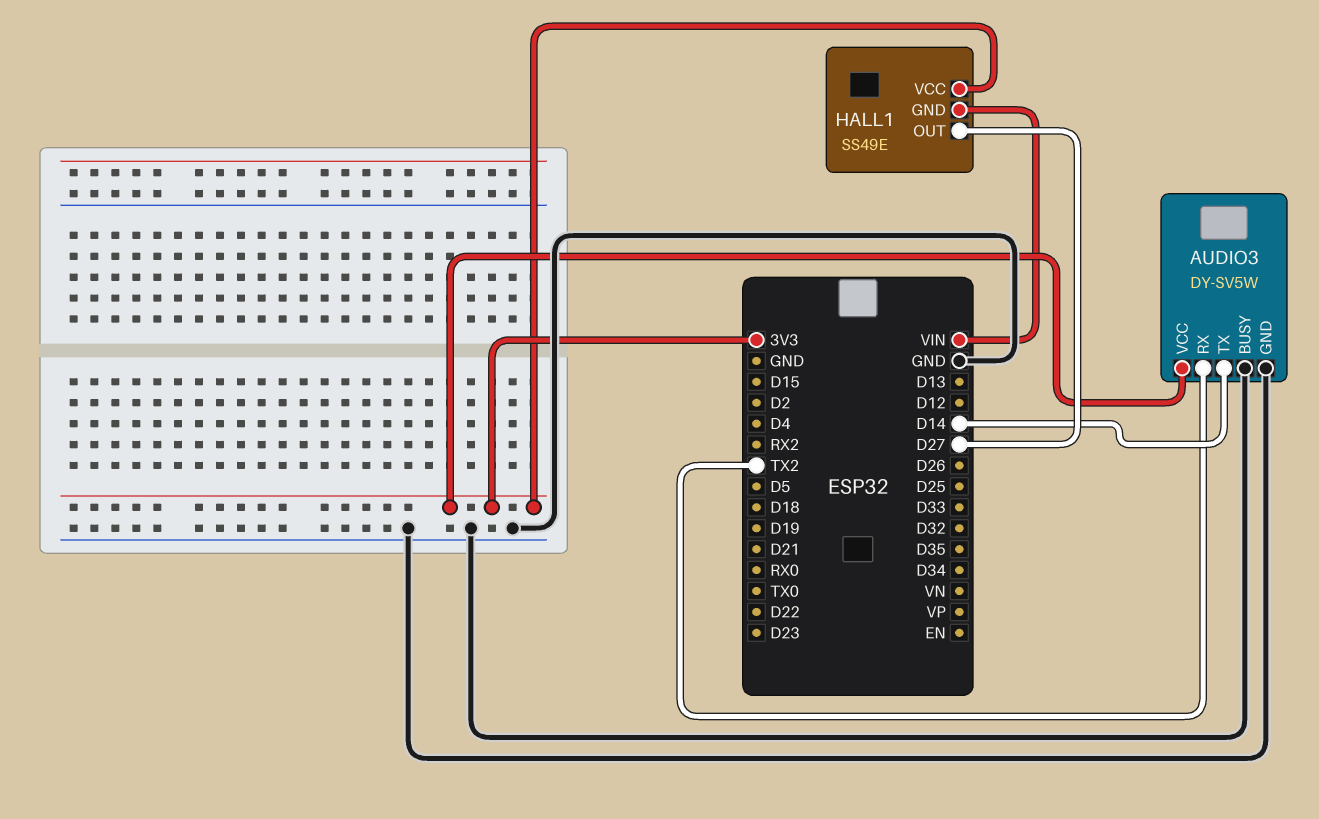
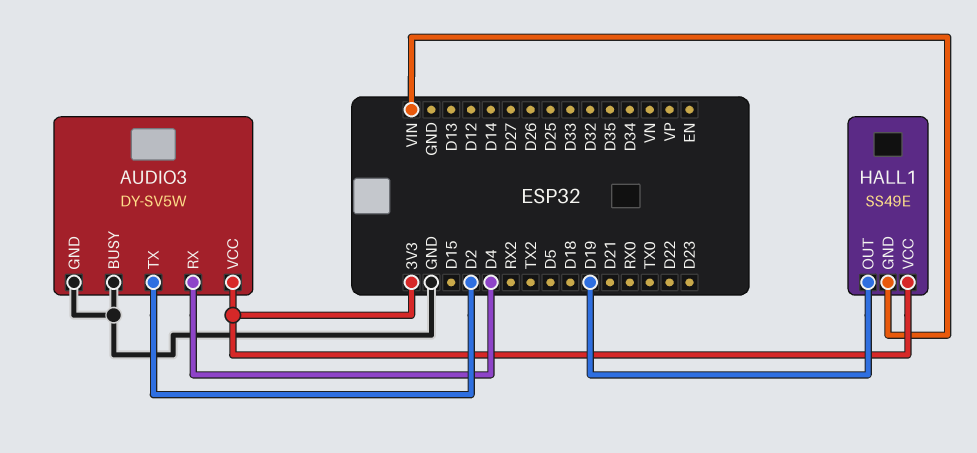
AUDIO3 pin RX: TX2 -> D4
AUDIO3 pin TX: D14 -> D2
HALL1 pin OUT: D27 -> D19

